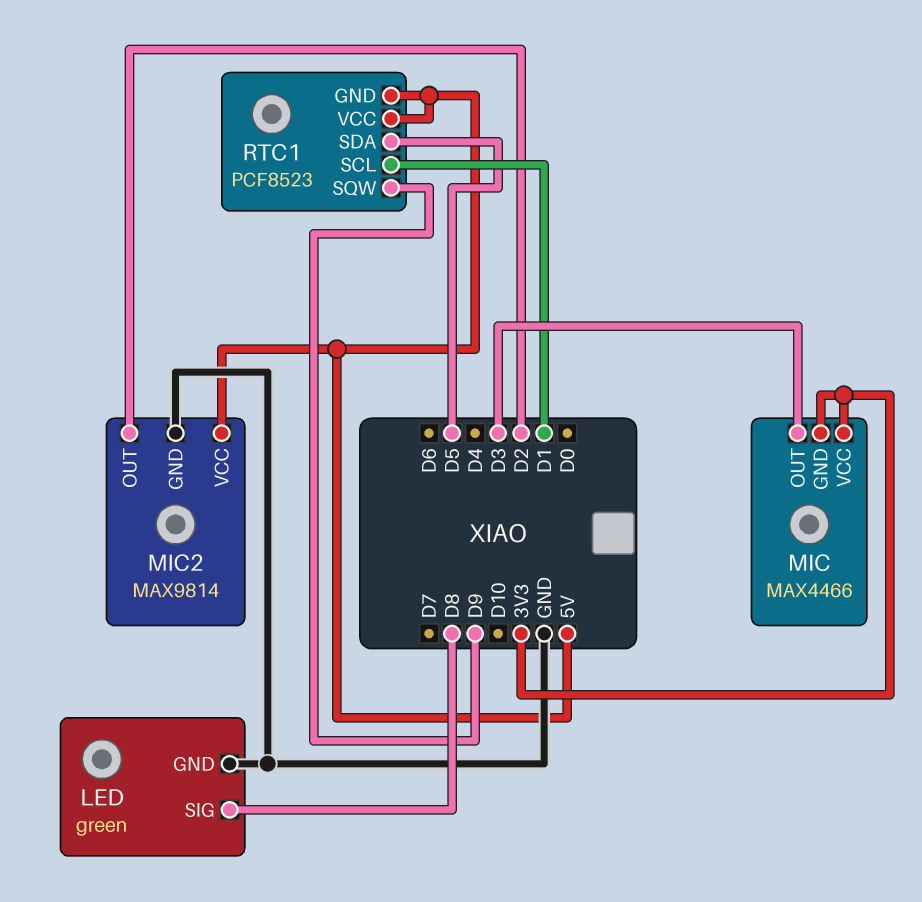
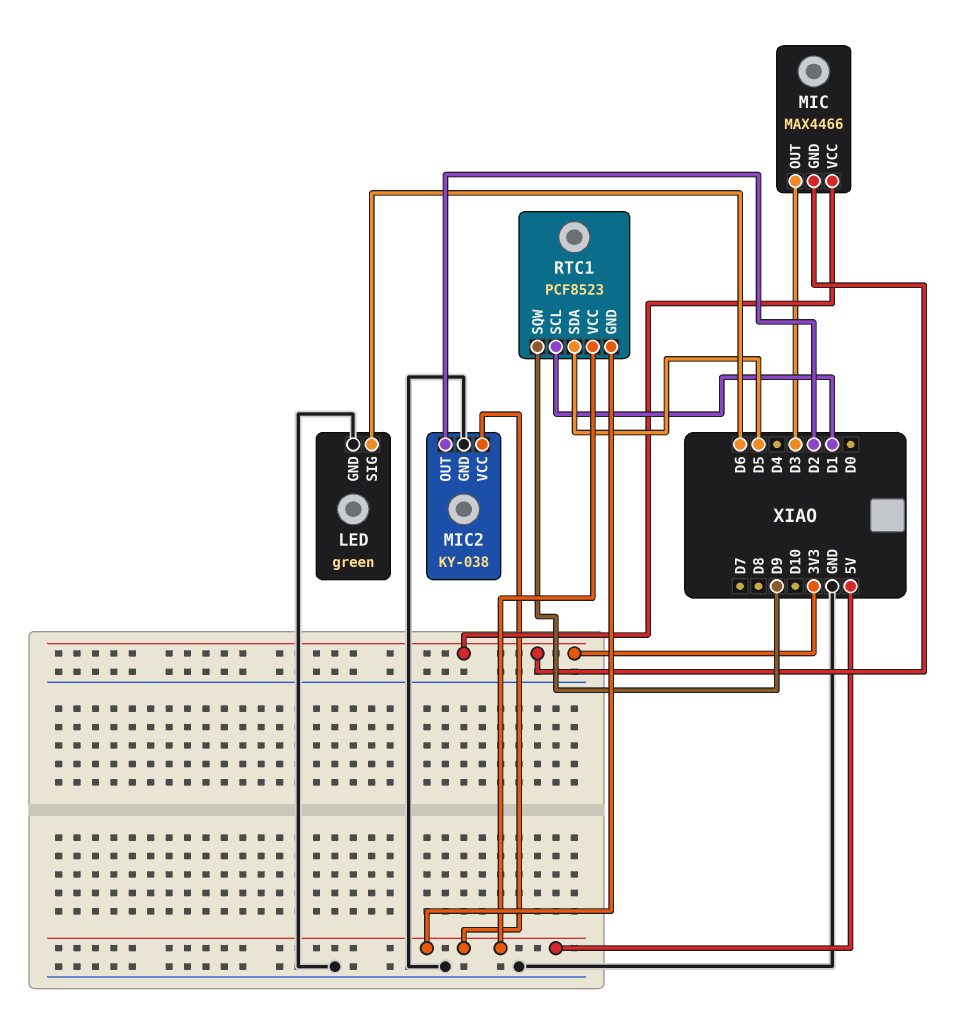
LED pin SIG: D8 -> D6
MIC2: MAX9814 -> KY-038

